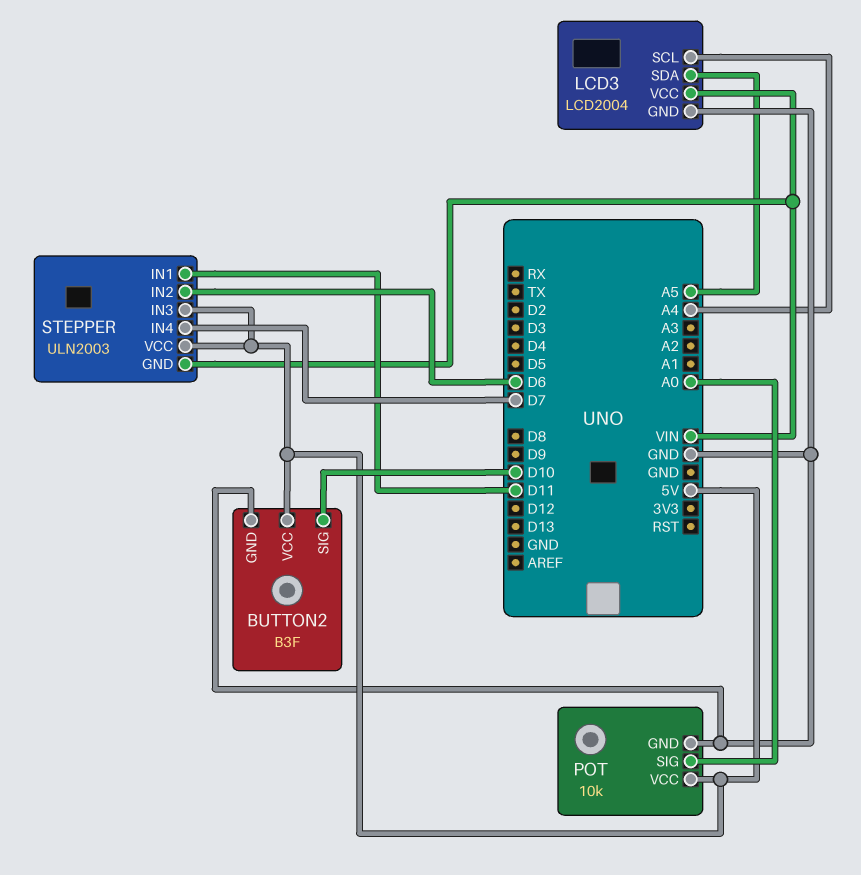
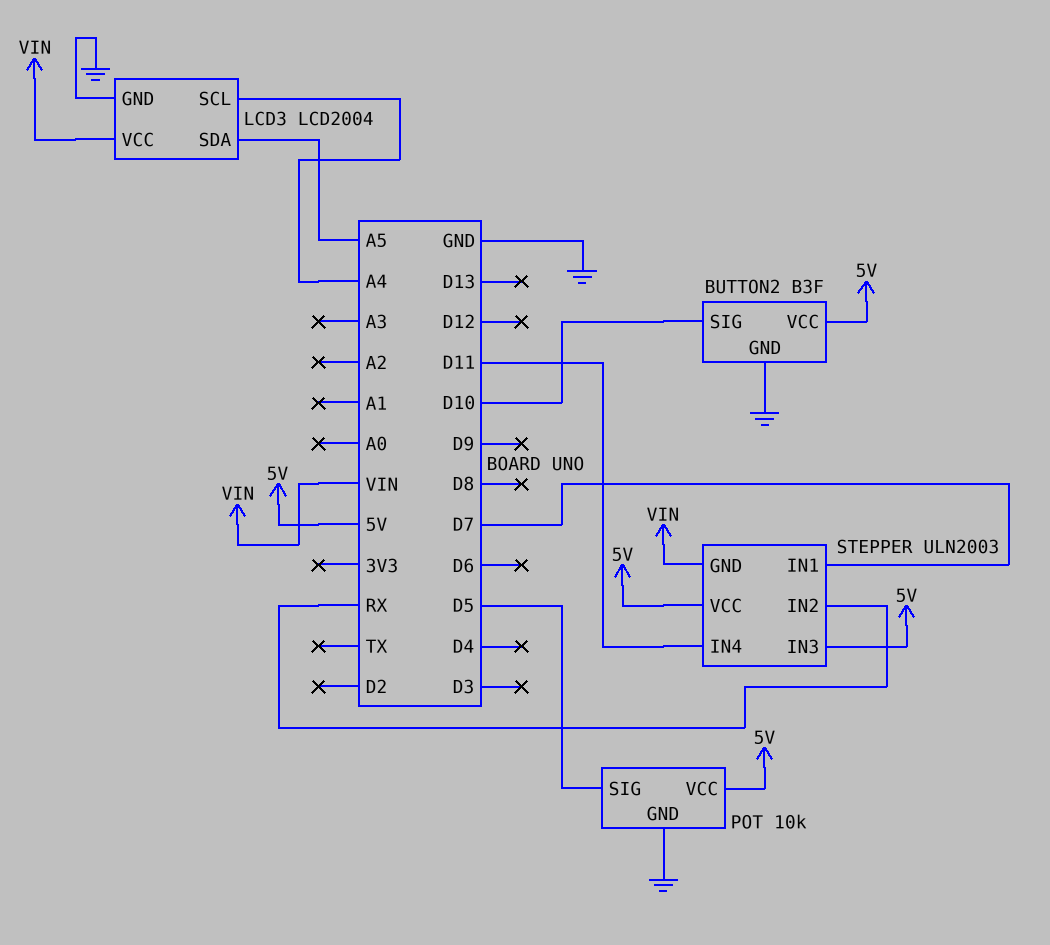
POT pin SIG: A0 -> D5
STEPPER pin IN1: D11 -> D7
STEPPER pin IN2: D6 -> RX
STEPPER pin IN4: D7 -> D11

